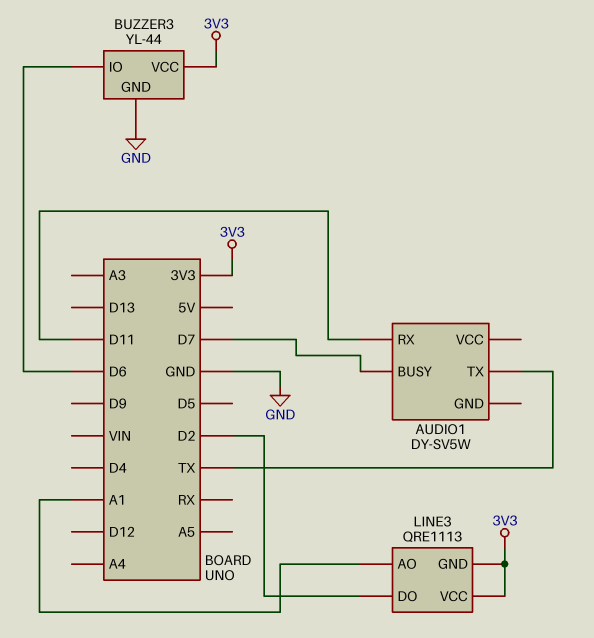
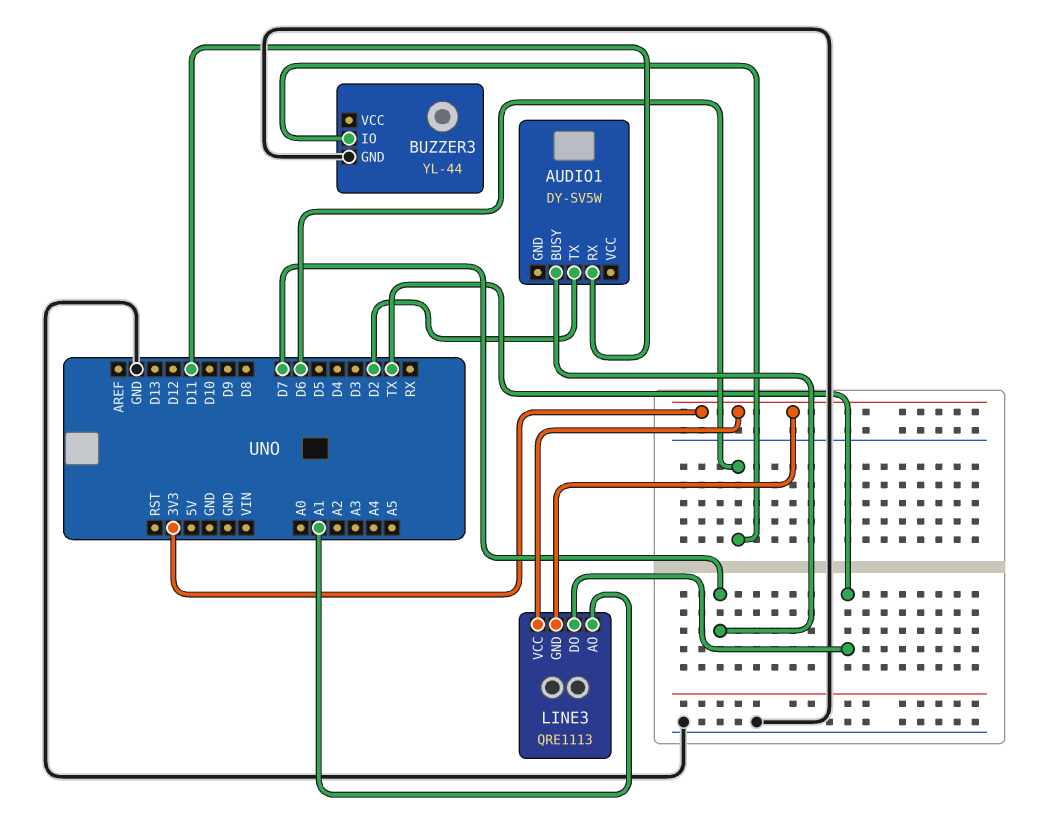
AUDIO1 pin TX: TX -> D2
BUZZER3 pin VCC: 3V3 -> none
LINE3 pin DO: D2 -> TX

